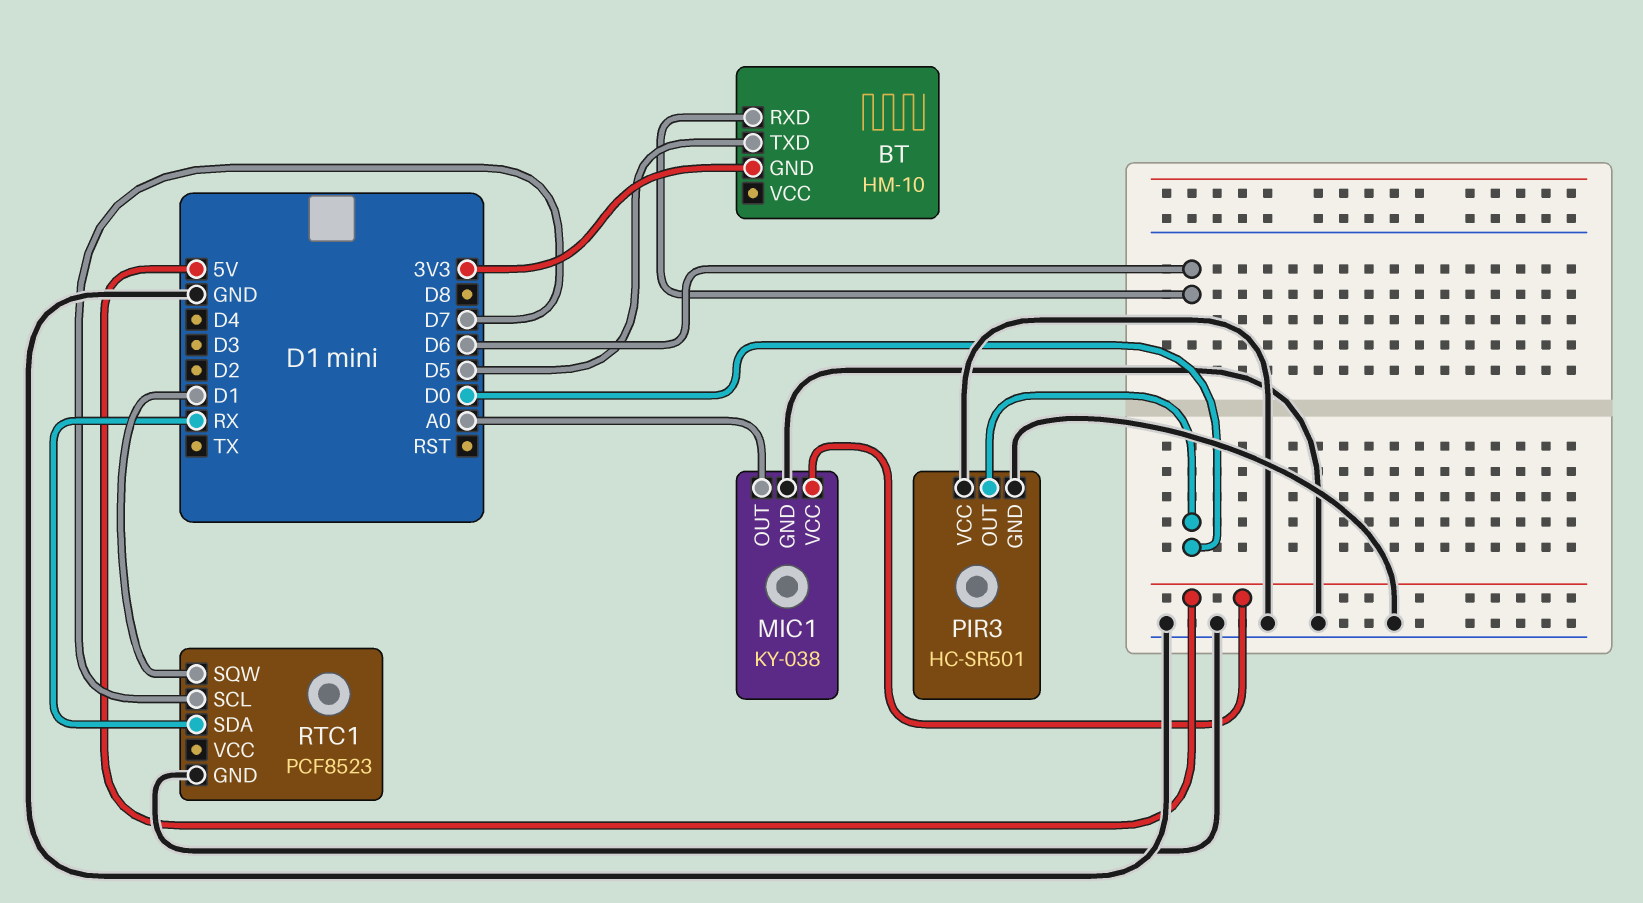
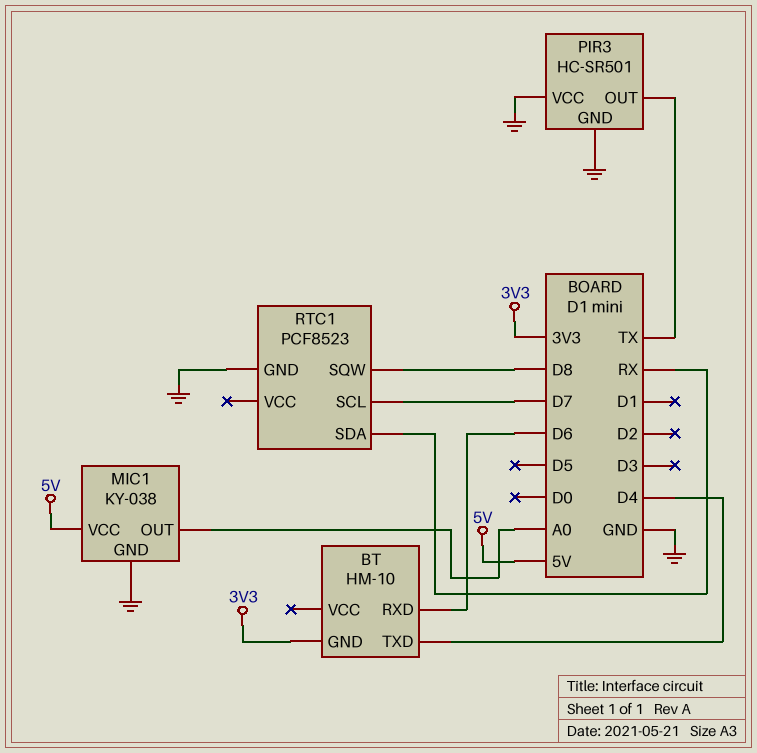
BT pin TXD: D5 -> D4
PIR3 pin OUT: D0 -> TX
RTC1 pin SQW: D1 -> D8

